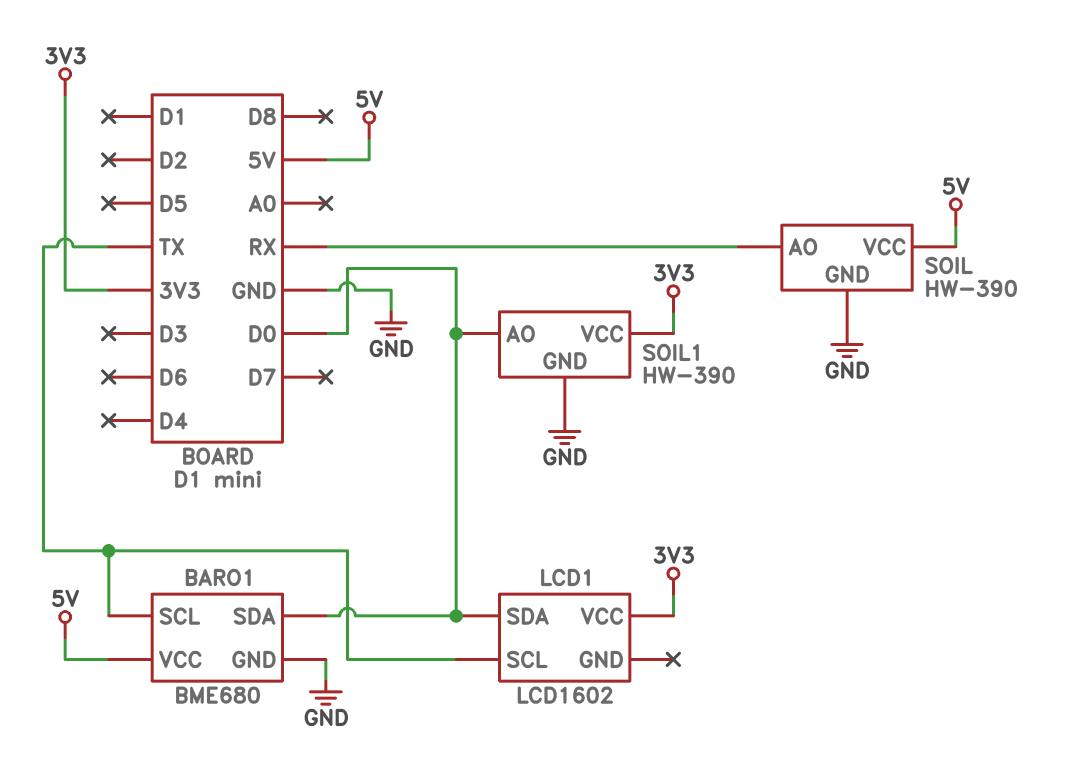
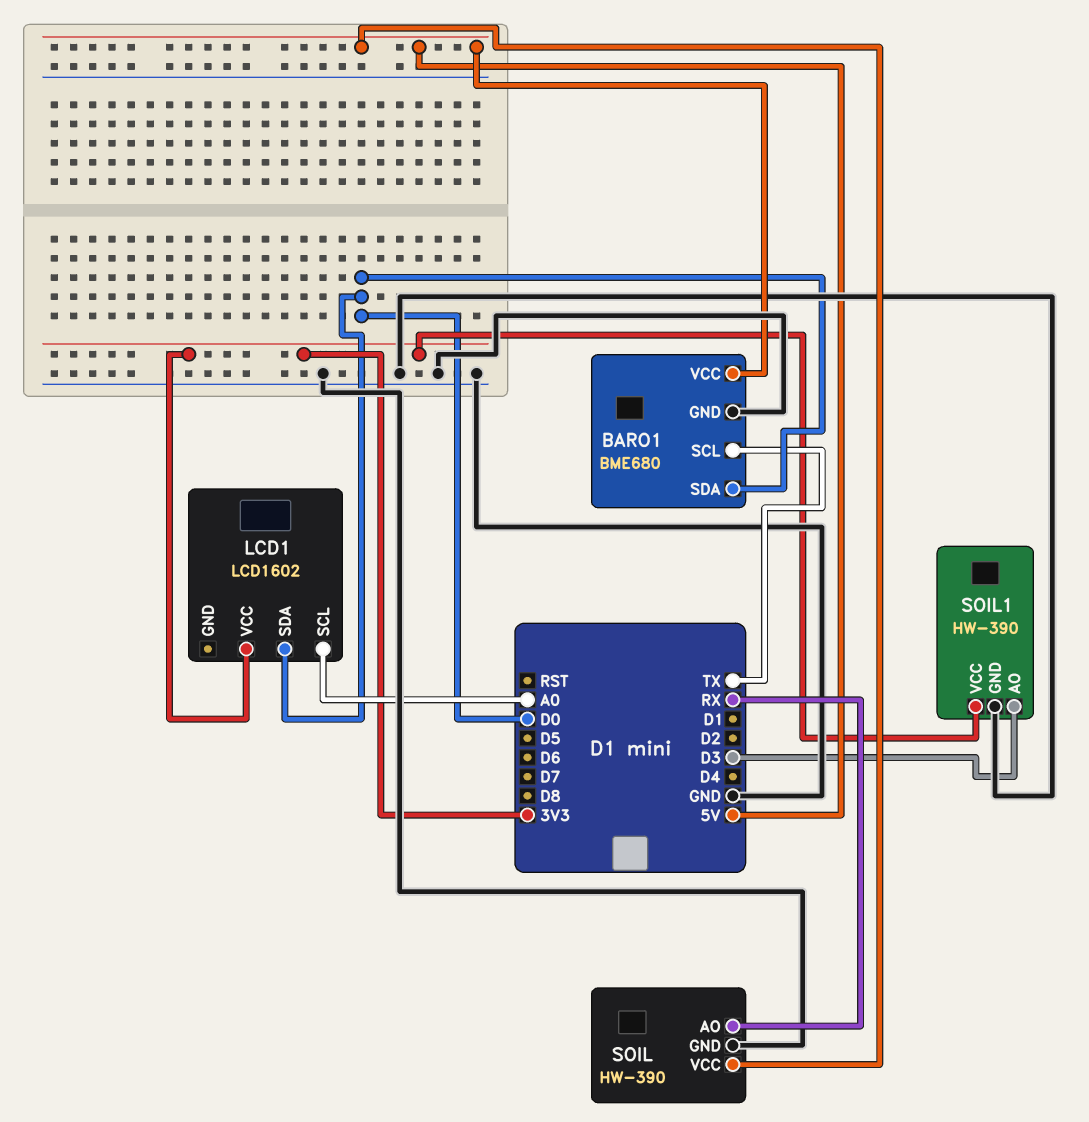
LCD1 pin SCL: TX -> A0
SOIL1 pin AO: D0 -> D3

